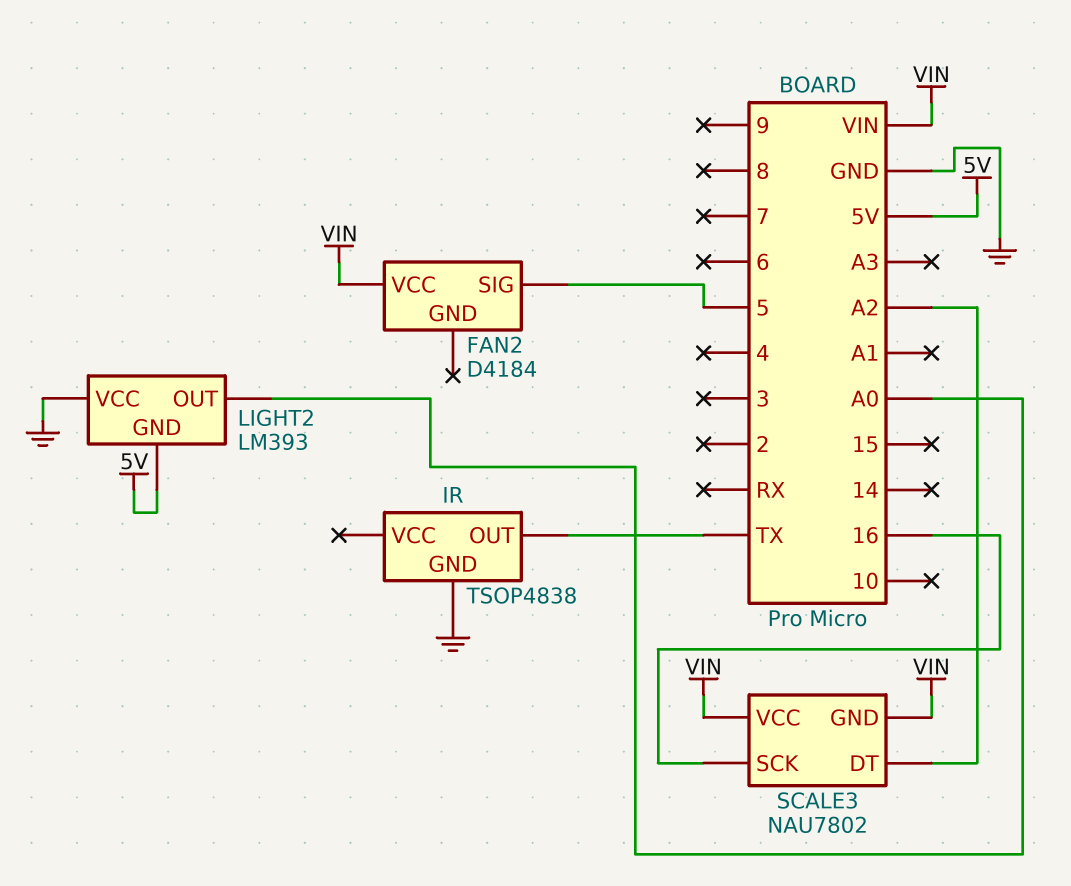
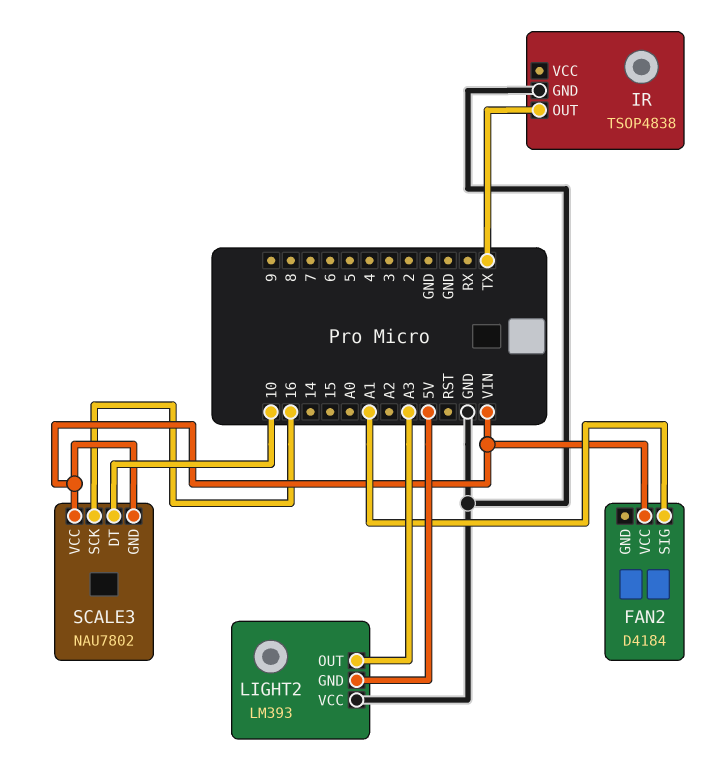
FAN2 pin SIG: 5 -> A1
LIGHT2 pin OUT: A0 -> A3
SCALE3 pin DT: A2 -> 10

